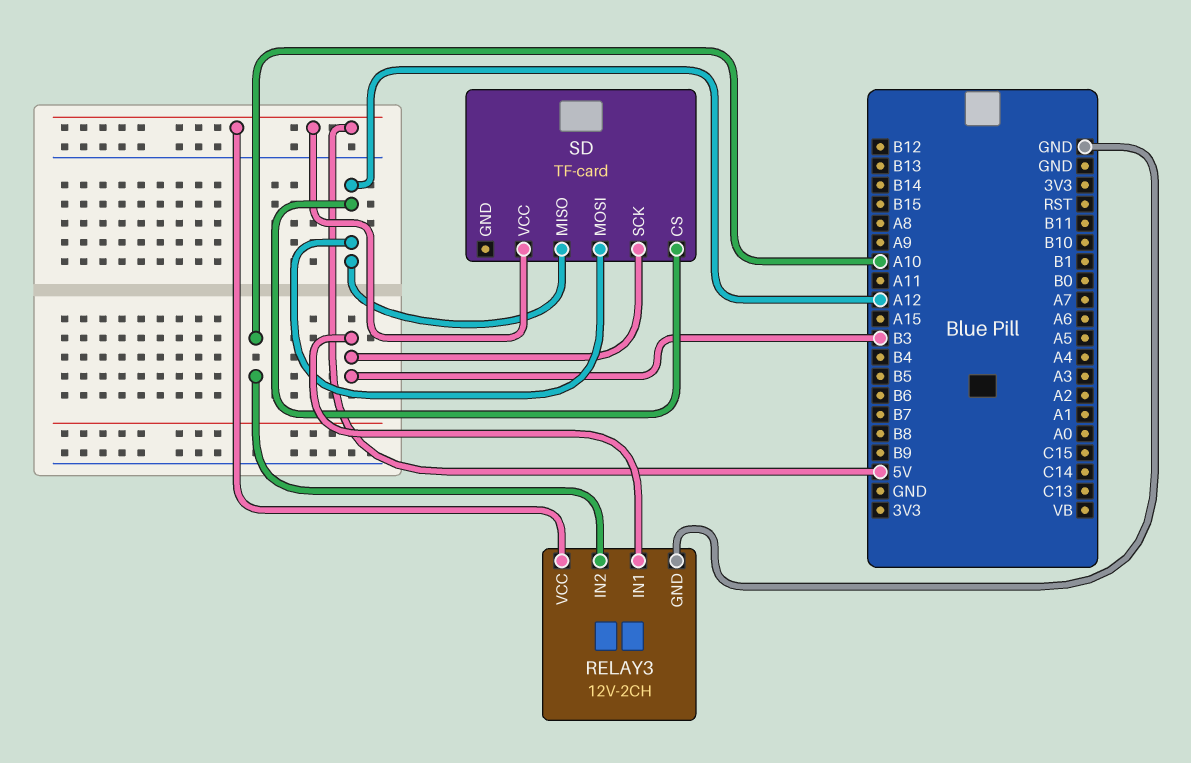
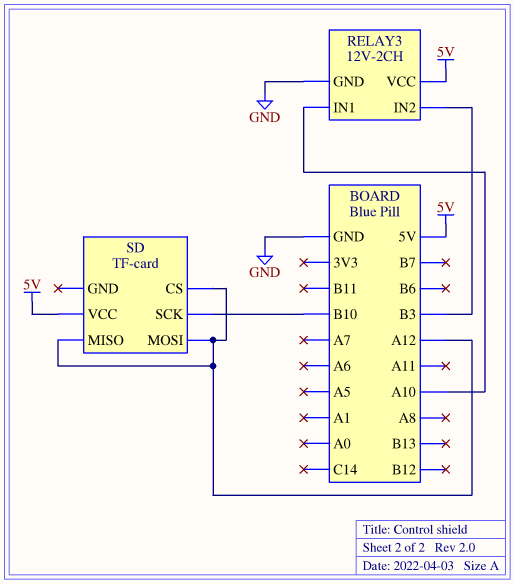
RELAY3 pin IN1: B3 -> A10
RELAY3 pin IN2: A10 -> B3
SD pin SCK: B3 -> B10

